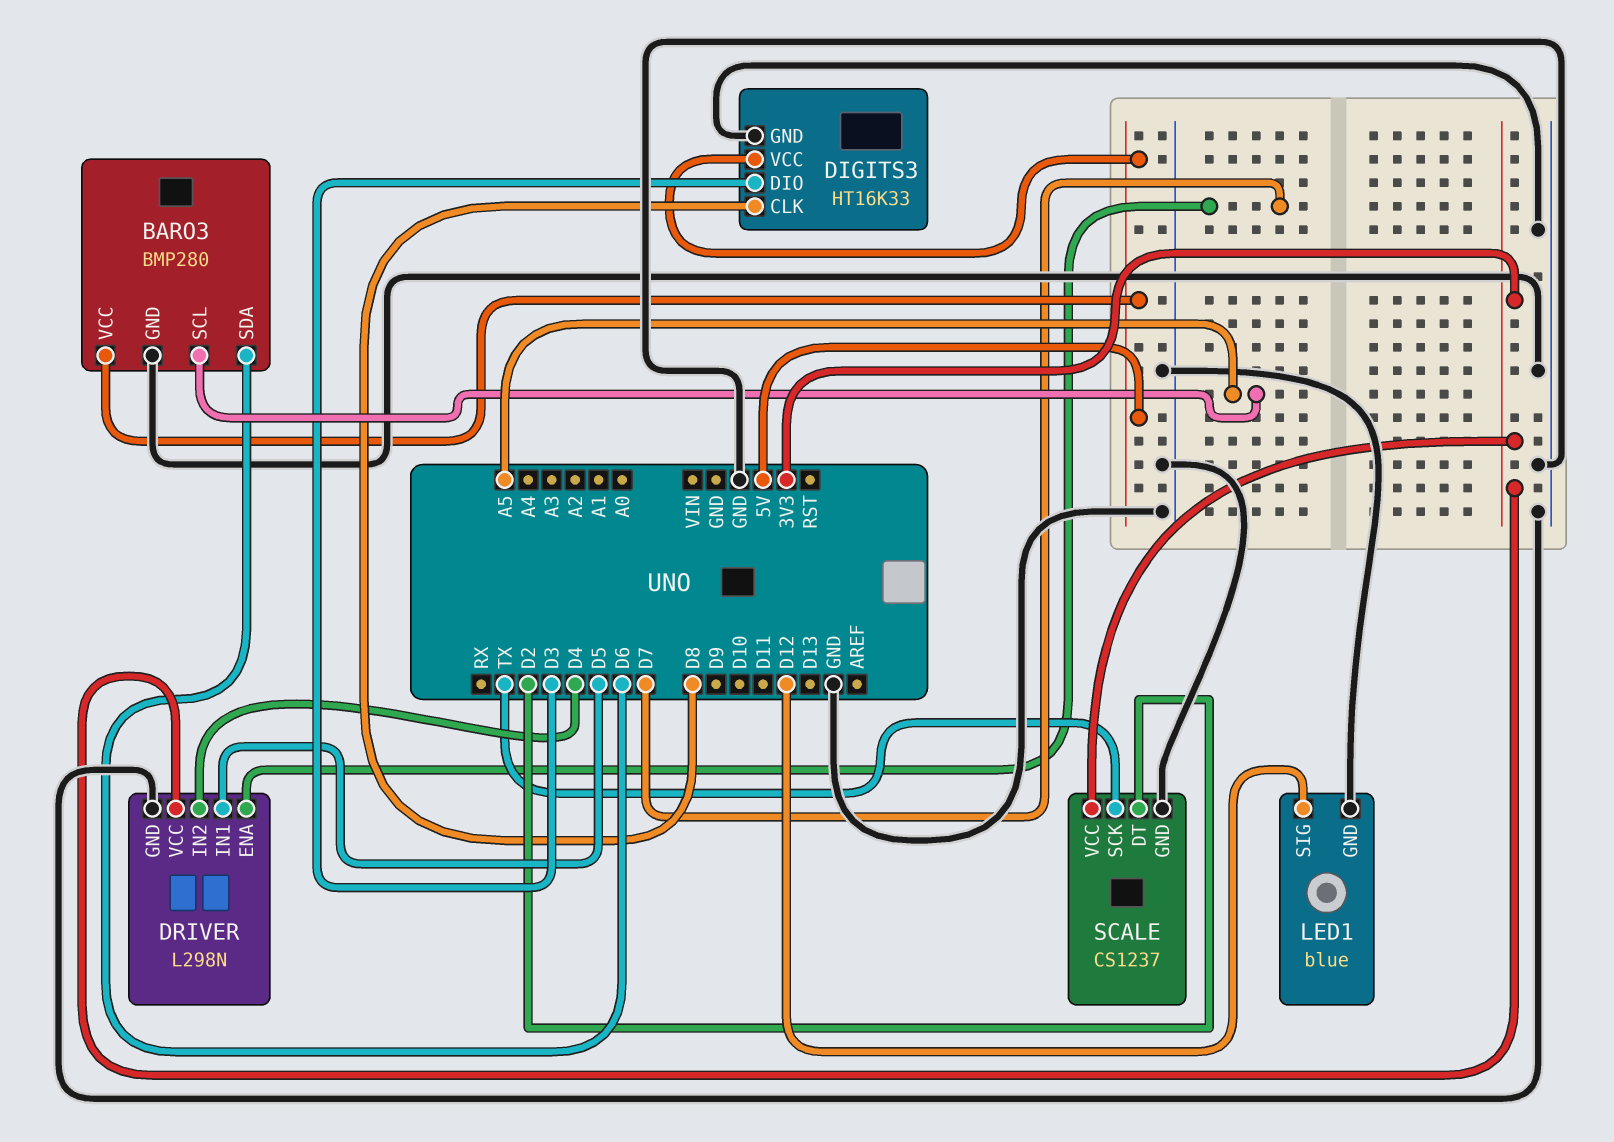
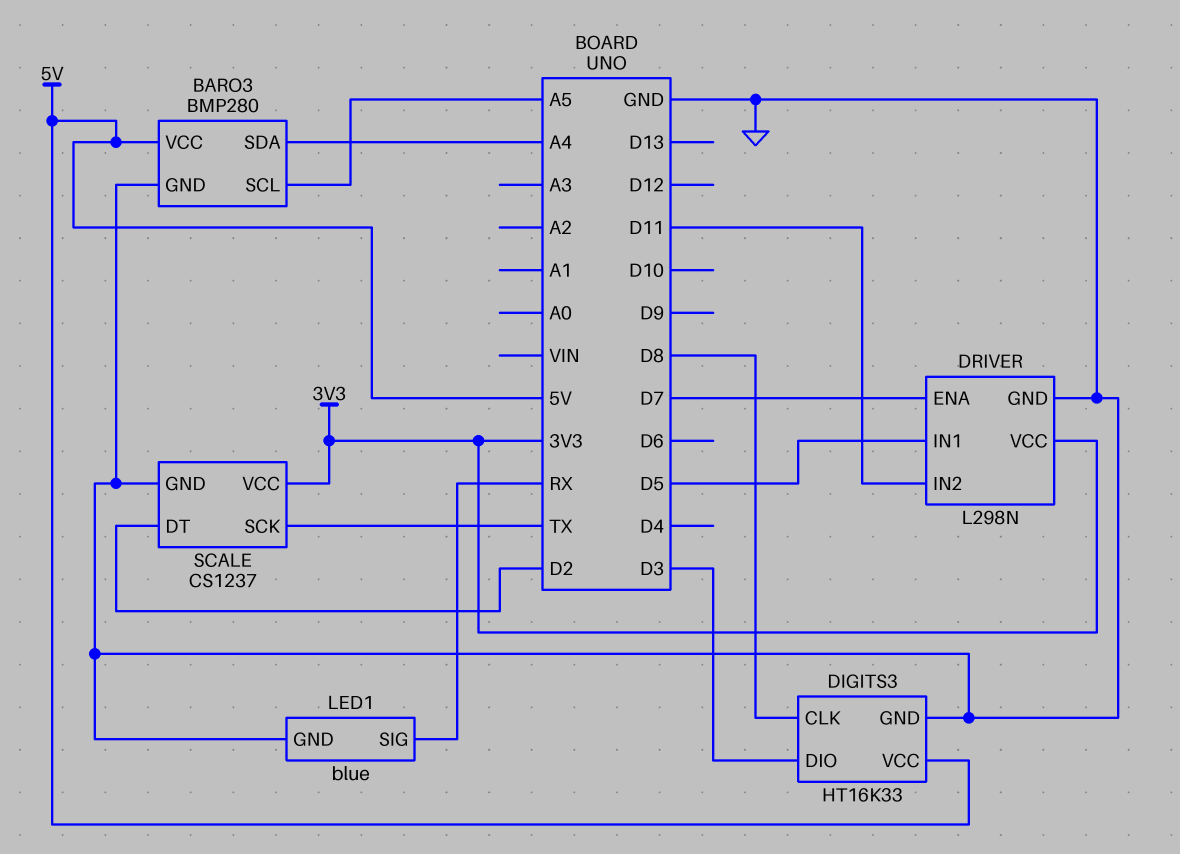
BARO3 pin SDA: D6 -> A4
DRIVER pin IN2: D4 -> D11
LED1 pin SIG: D12 -> RX

